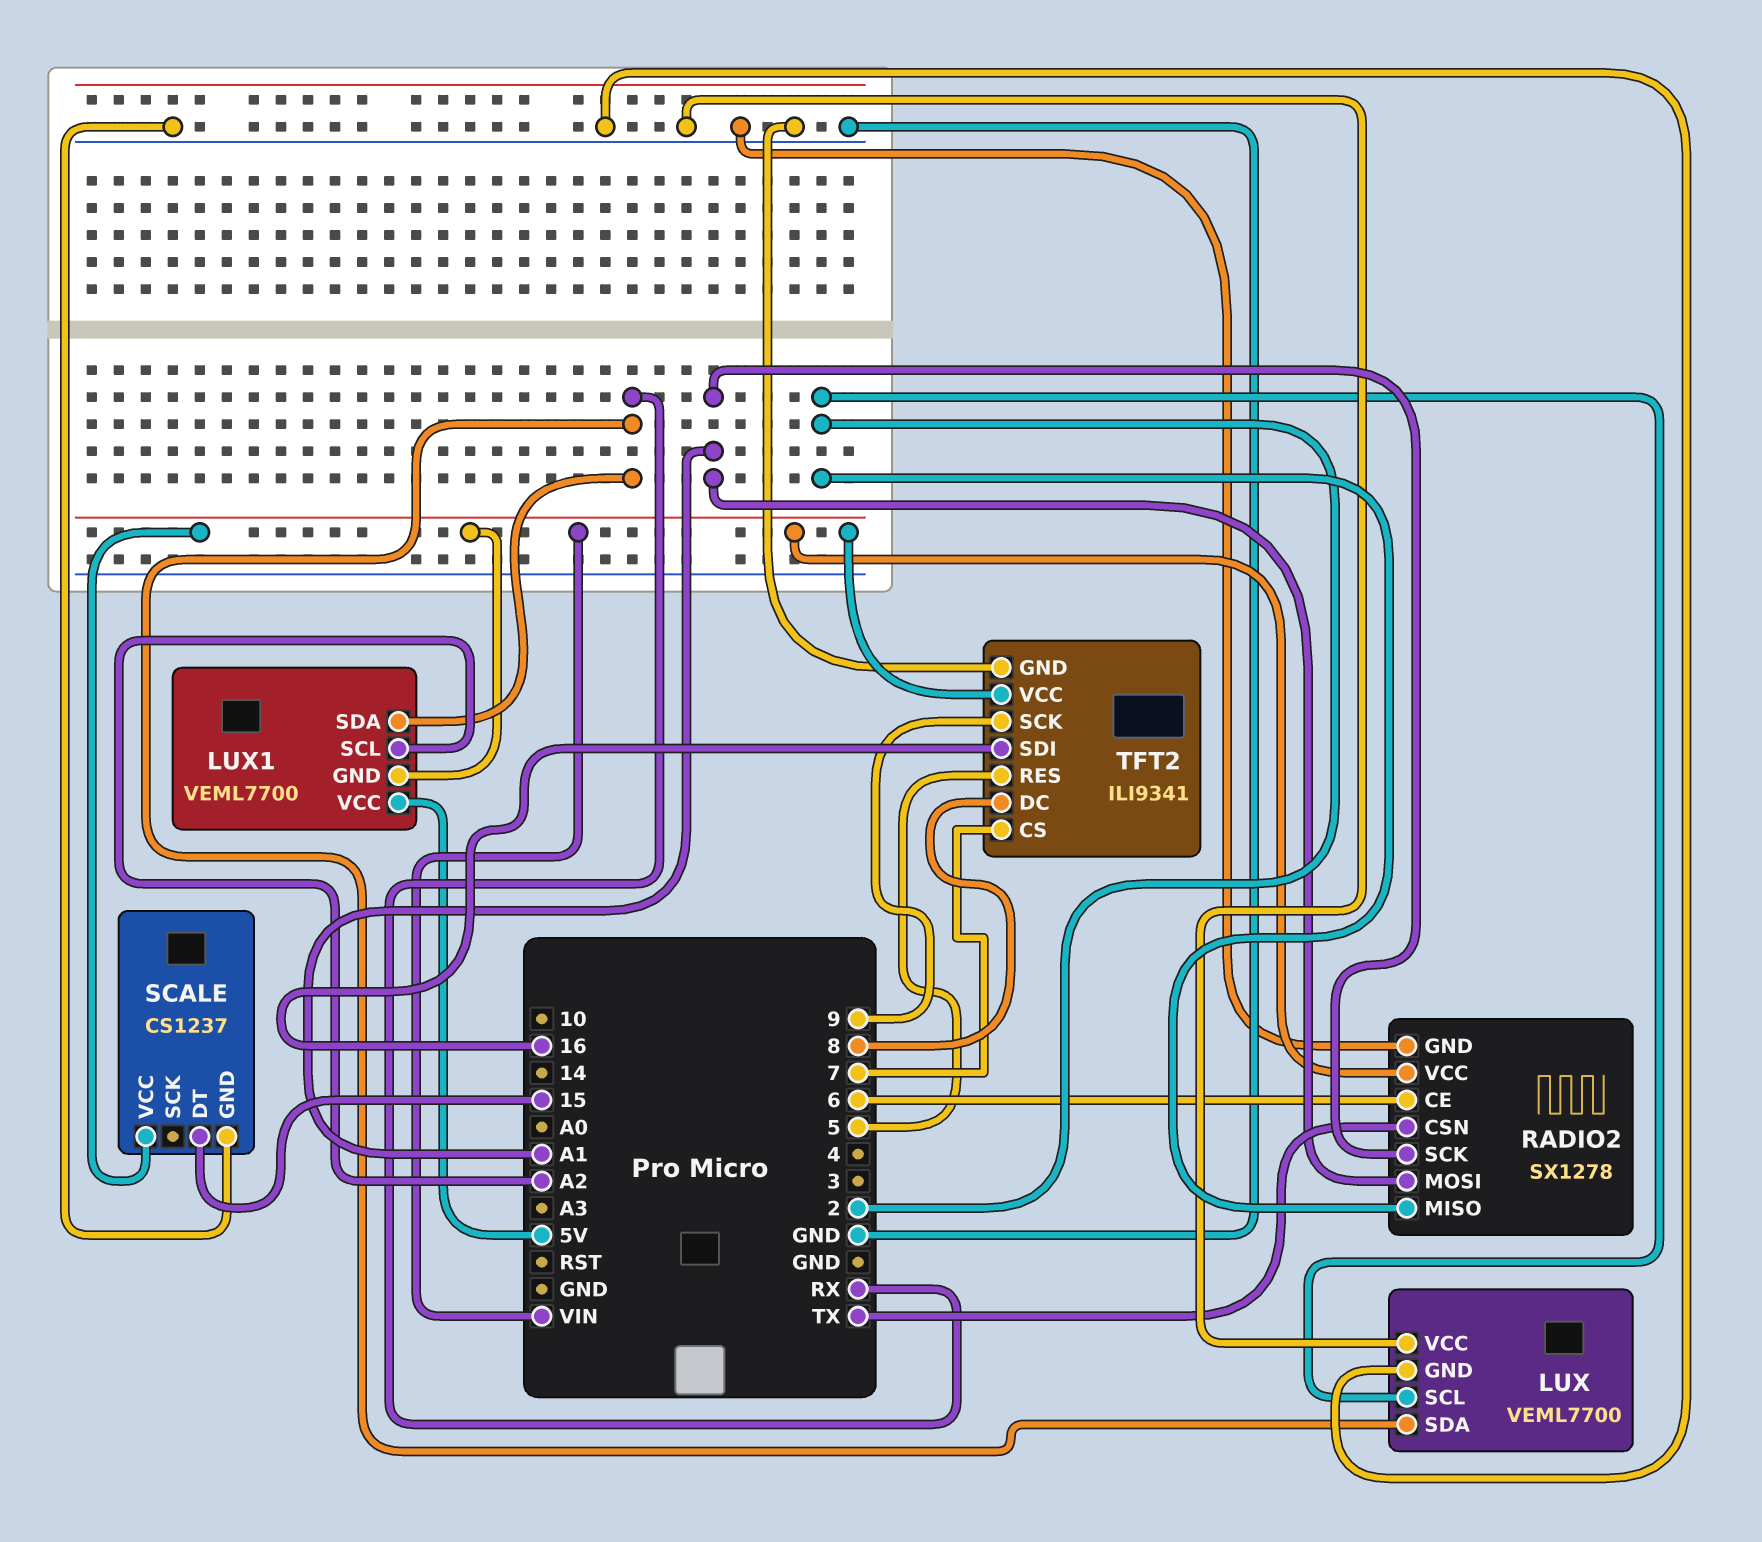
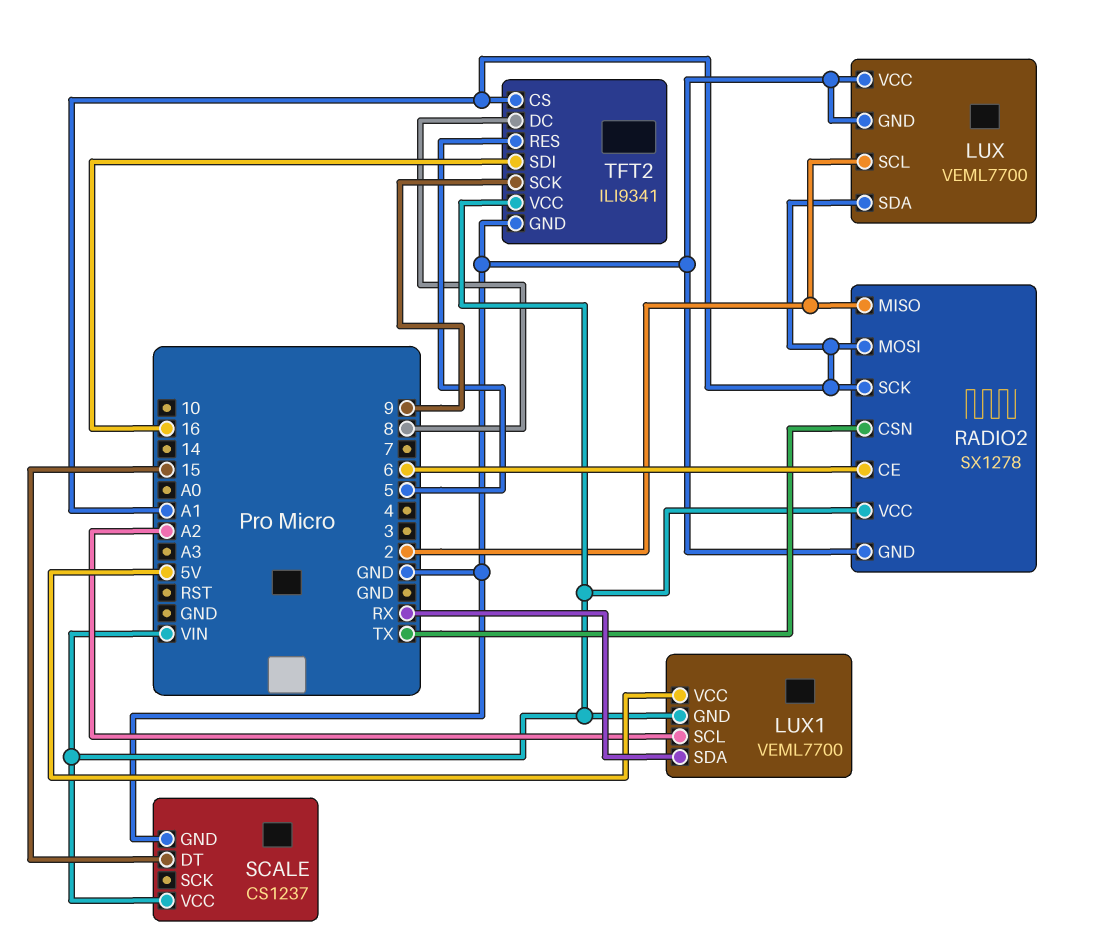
LUX pin SDA: RX -> A1
TFT2 pin CS: 7 -> A1

